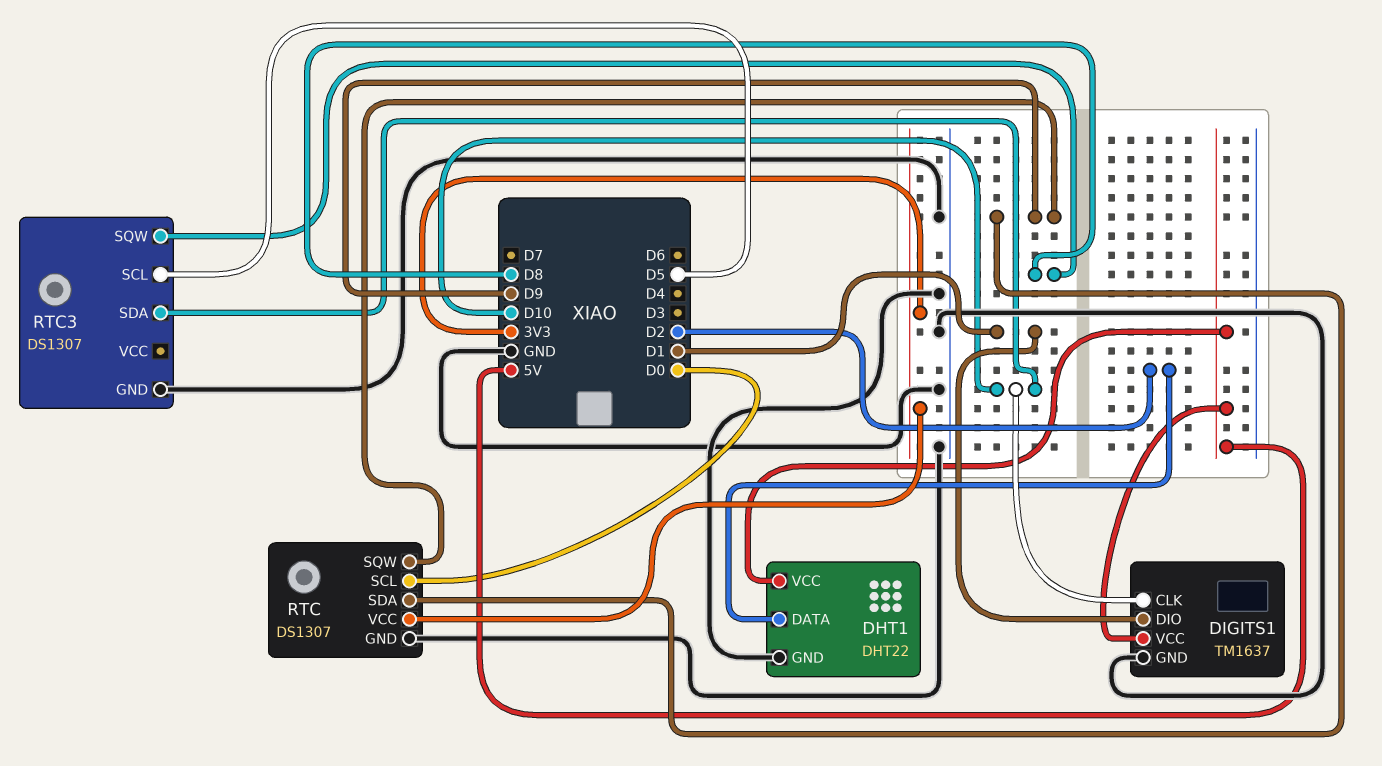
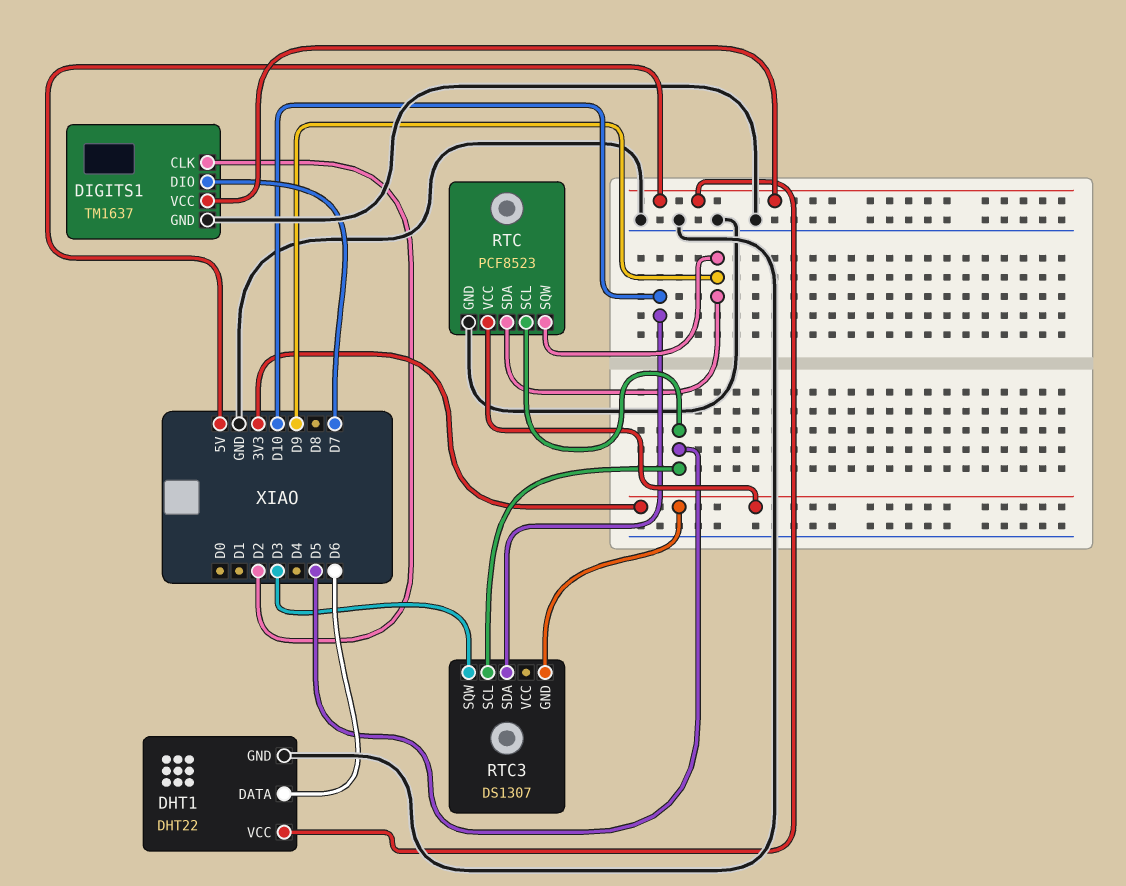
DHT1 pin DATA: D2 -> D6
DIGITS1 pin CLK: D10 -> D2
DIGITS1 pin DIO: D1 -> D7
RTC: DS1307 -> PCF8523
RTC pin SCL: D0 -> D5
RTC3 pin GND: GND -> 3V3
RTC3 pin SQW: D8 -> D3

